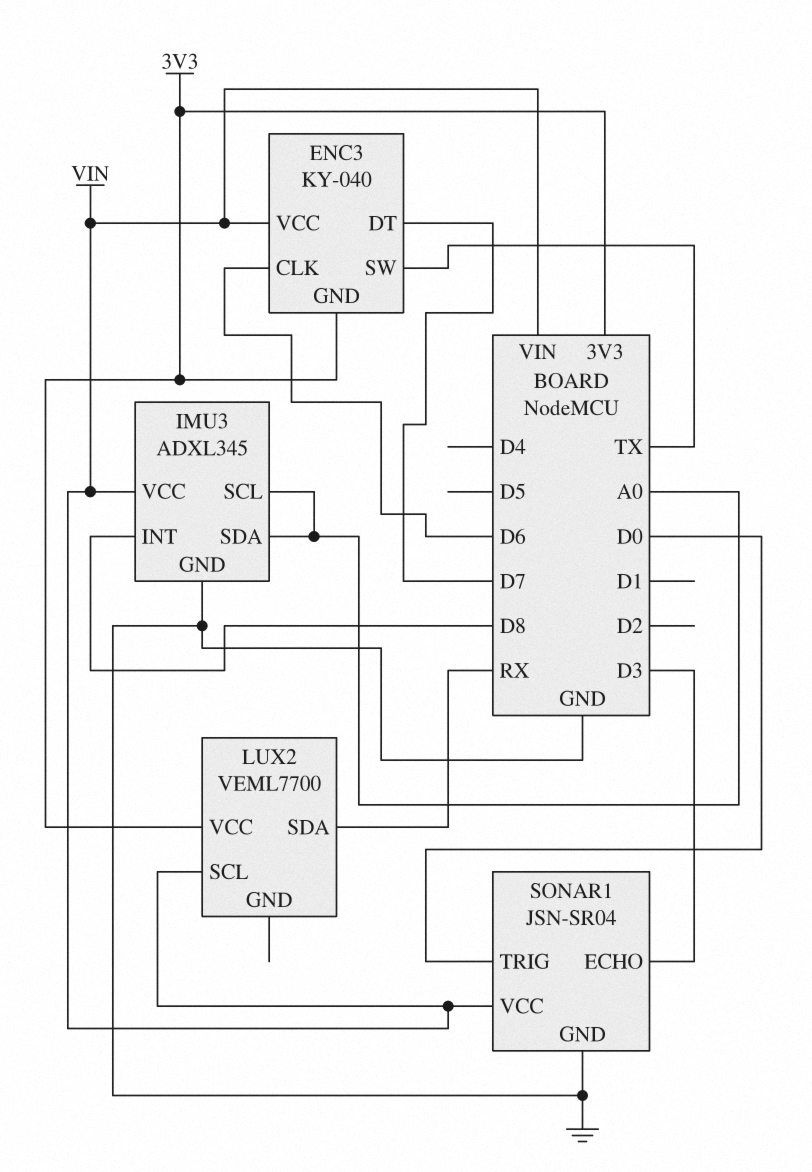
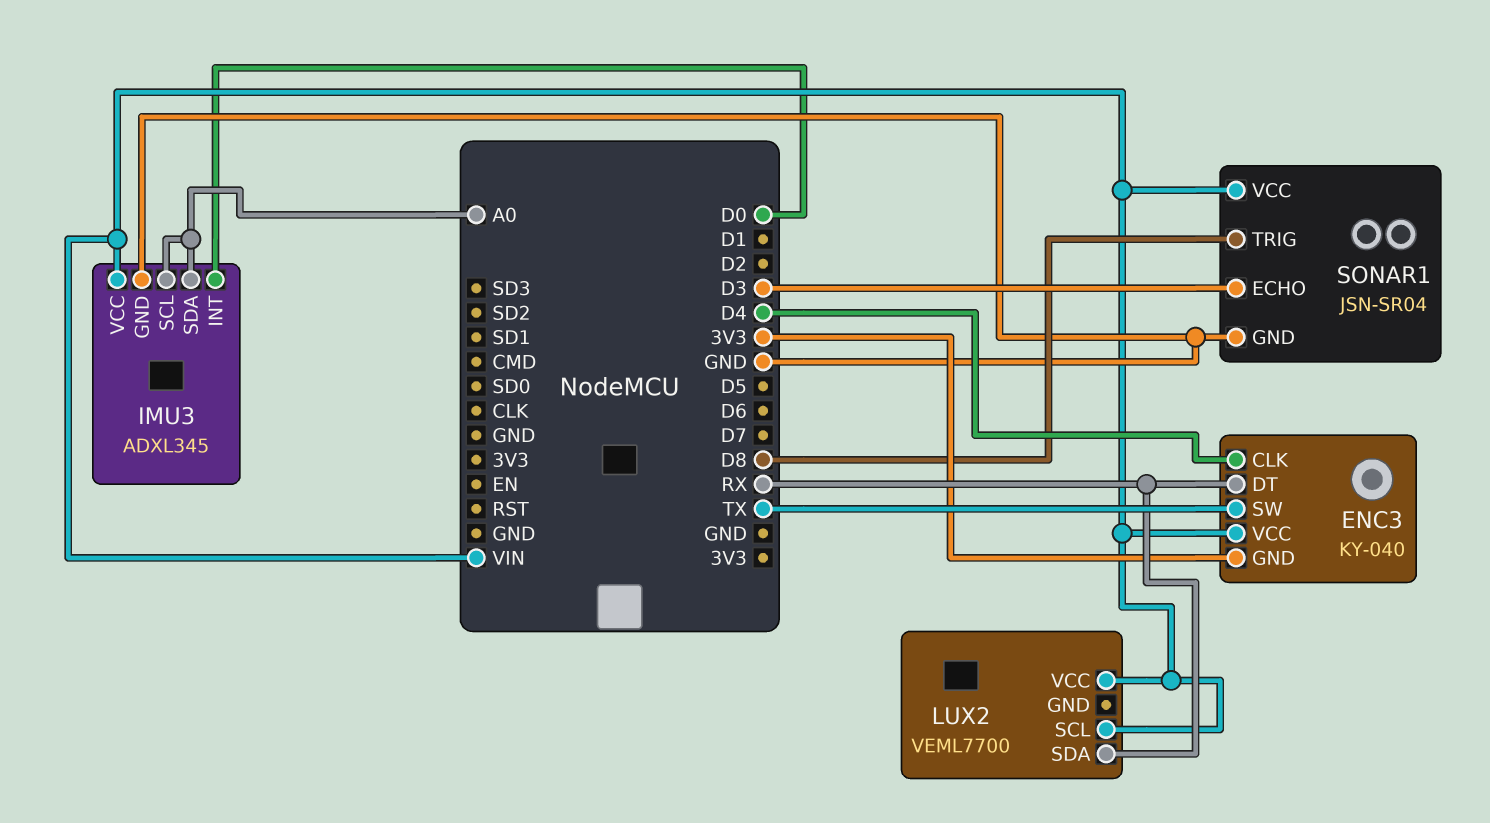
ENC3 pin CLK: D6 -> D4
ENC3 pin DT: D7 -> RX
IMU3 pin INT: D8 -> D0
LUX2 pin VCC: 3V3 -> VIN
SONAR1 pin TRIG: D0 -> D8

